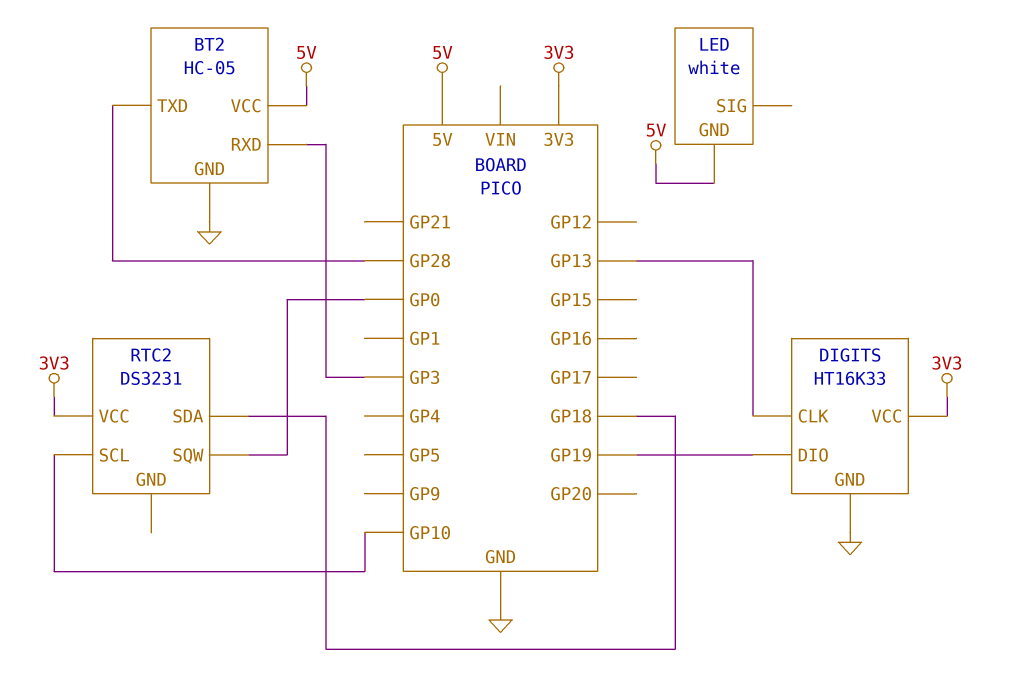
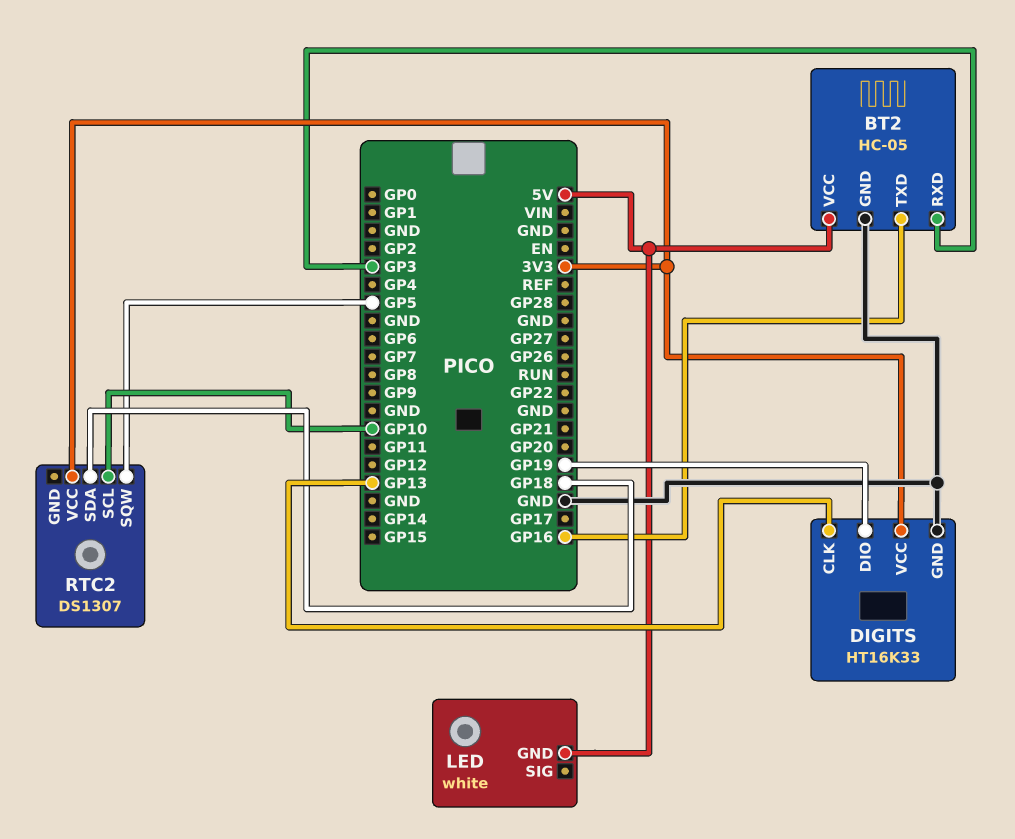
BT2 pin TXD: GP28 -> GP16
RTC2: DS3231 -> DS1307
RTC2 pin SQW: GP0 -> GP5

